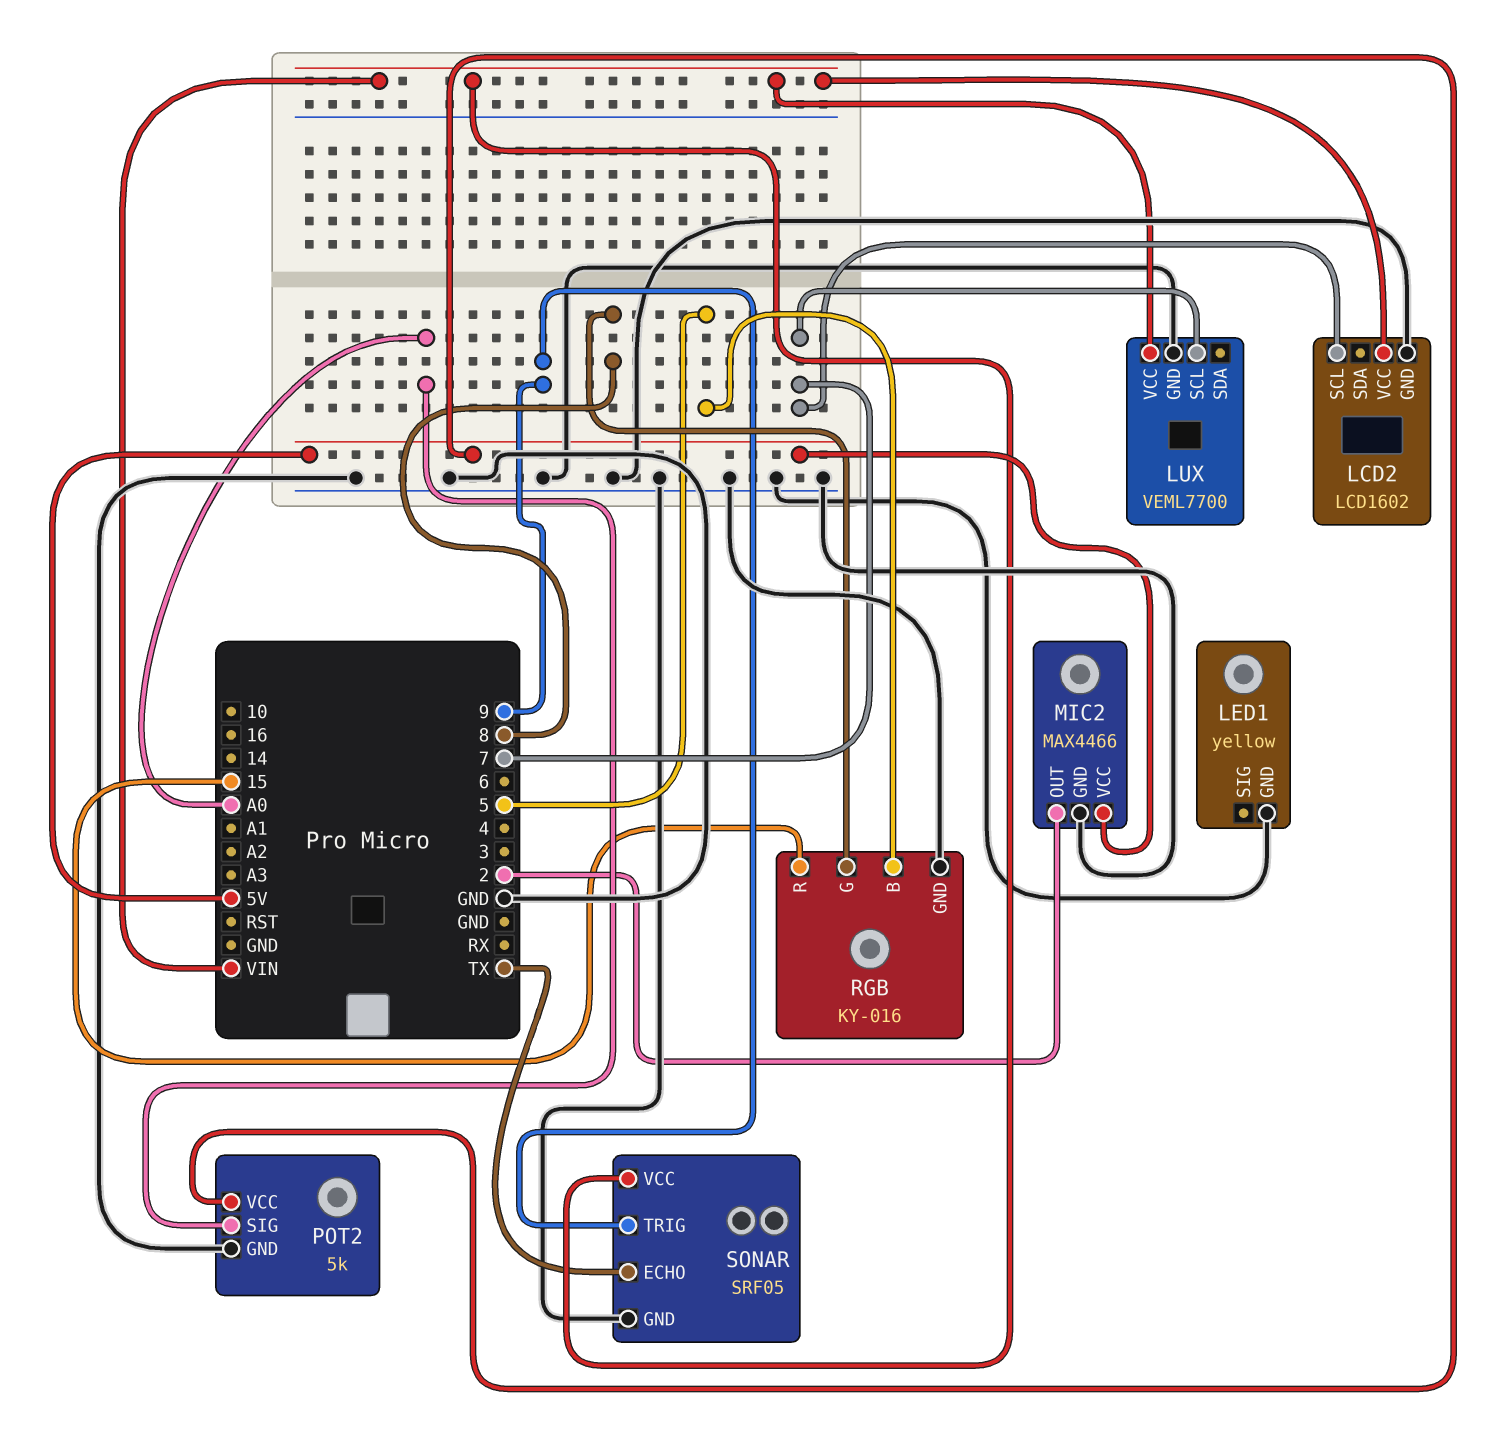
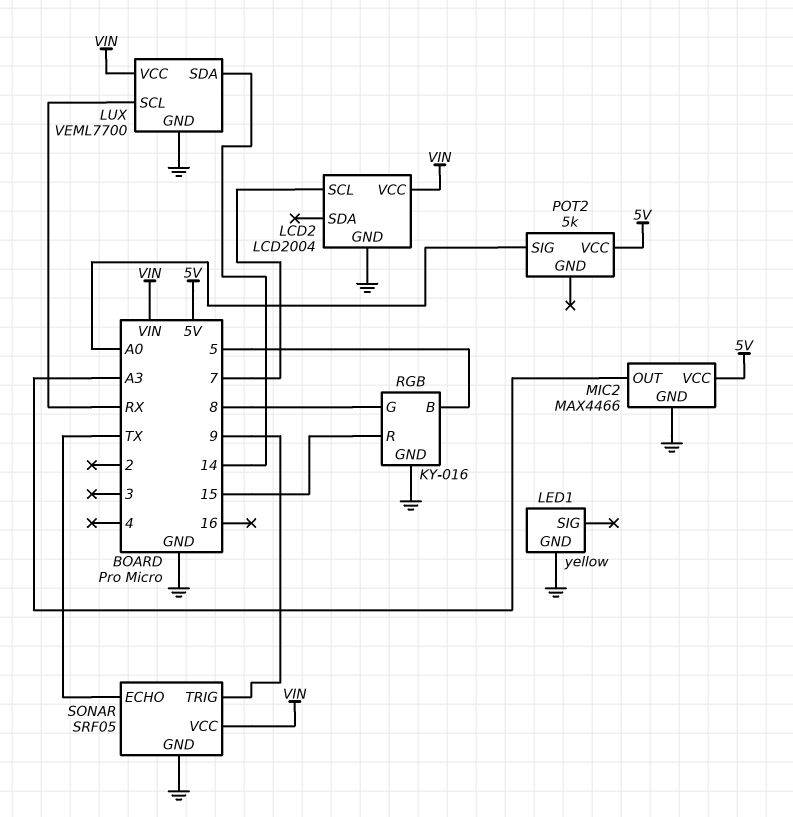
LCD2: LCD1602 -> LCD2004
LUX pin SCL: 7 -> RX
LUX pin SDA: none -> 14
MIC2 pin OUT: 2 -> A3
POT2 pin GND: GND -> none

